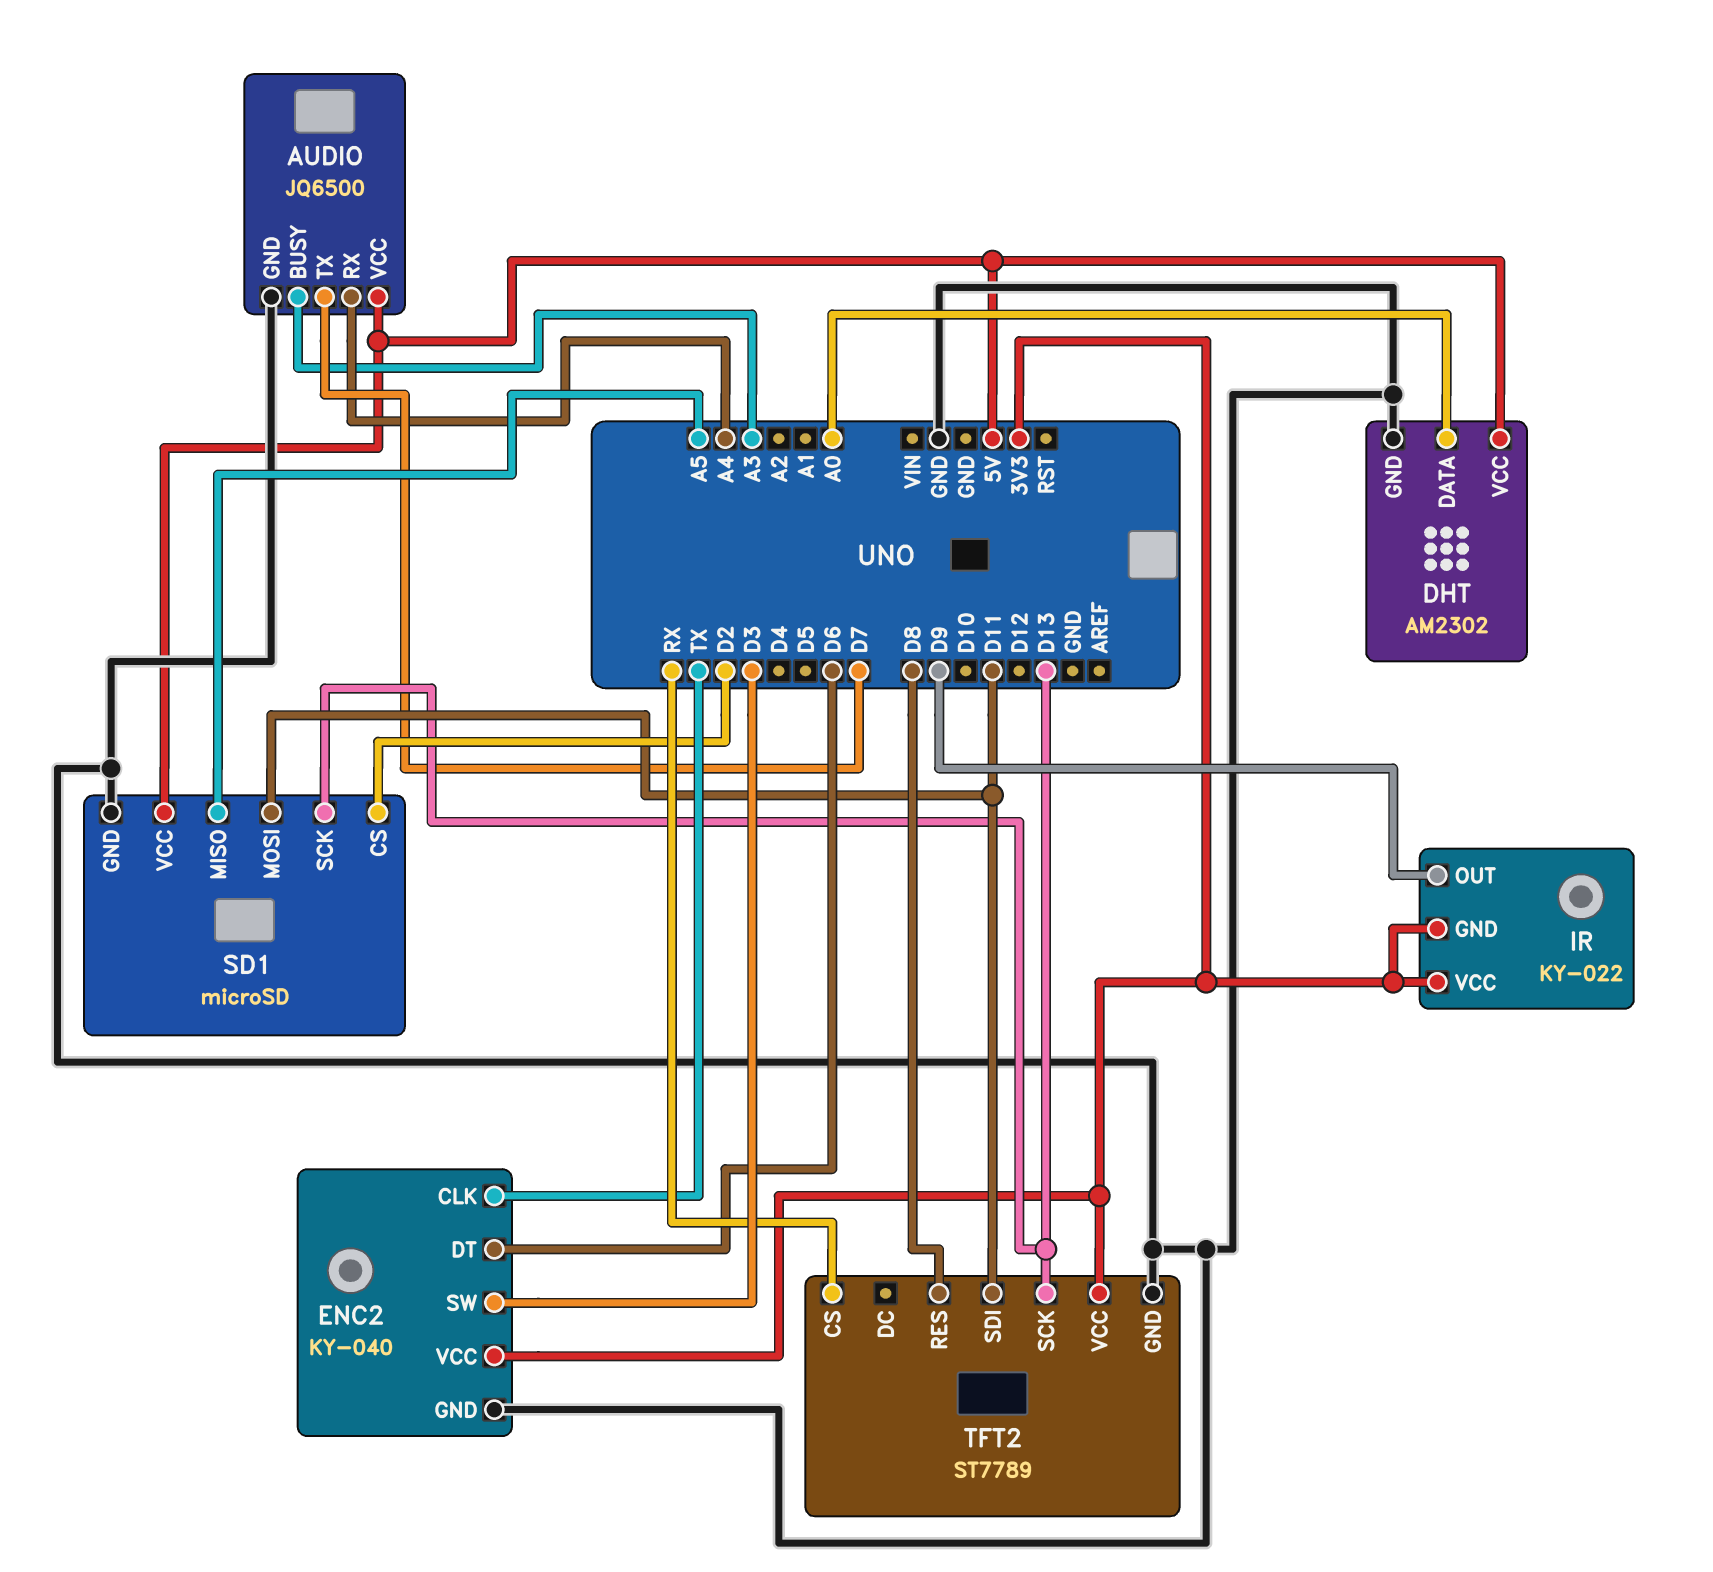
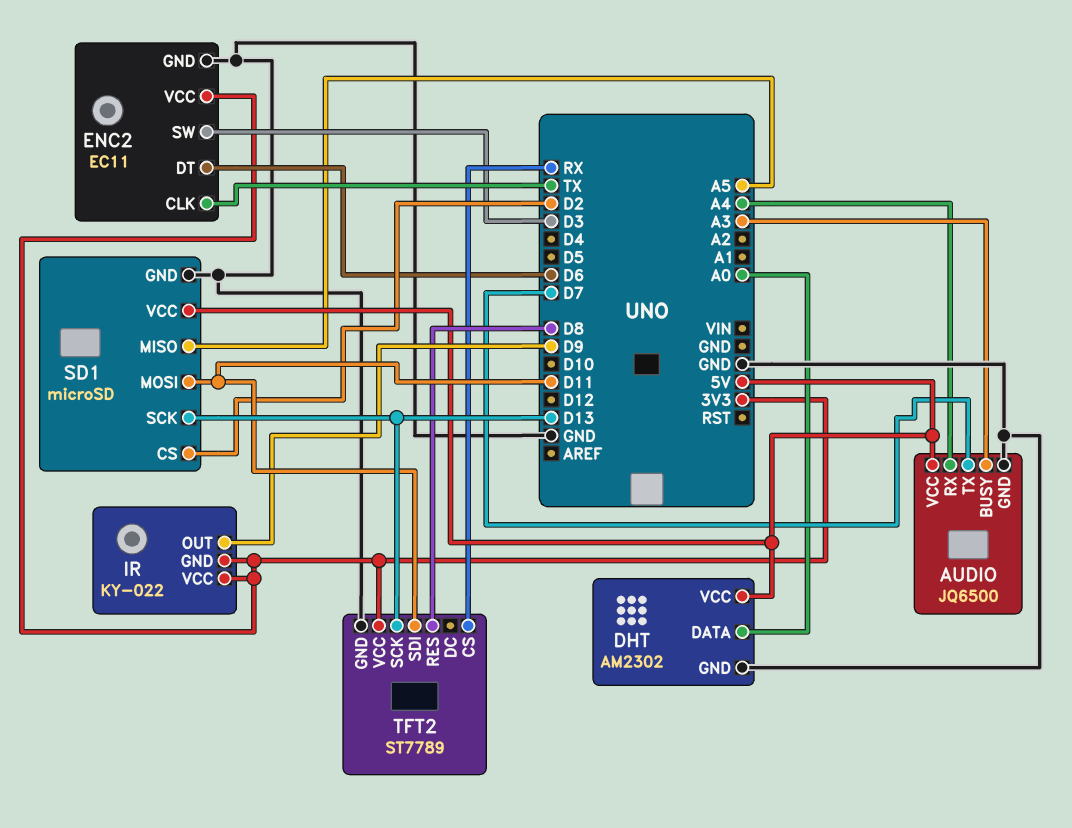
ENC2: KY-040 -> EC11

